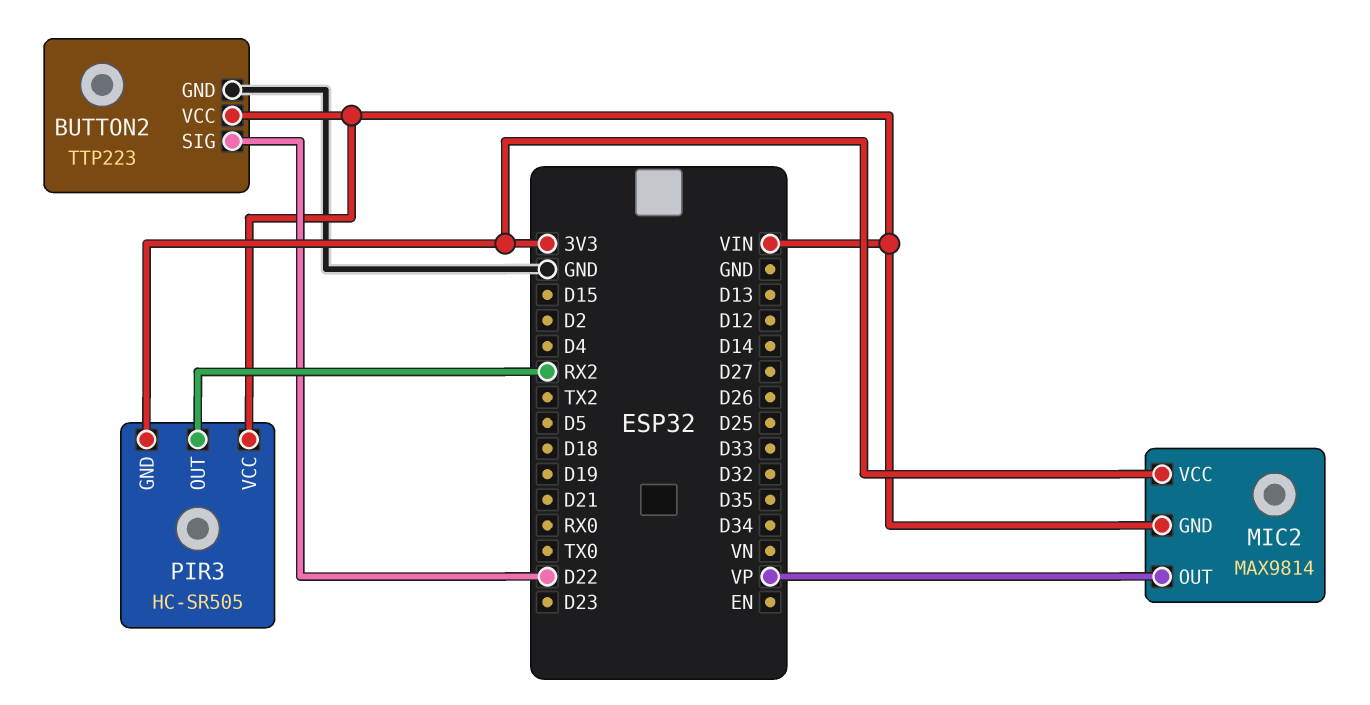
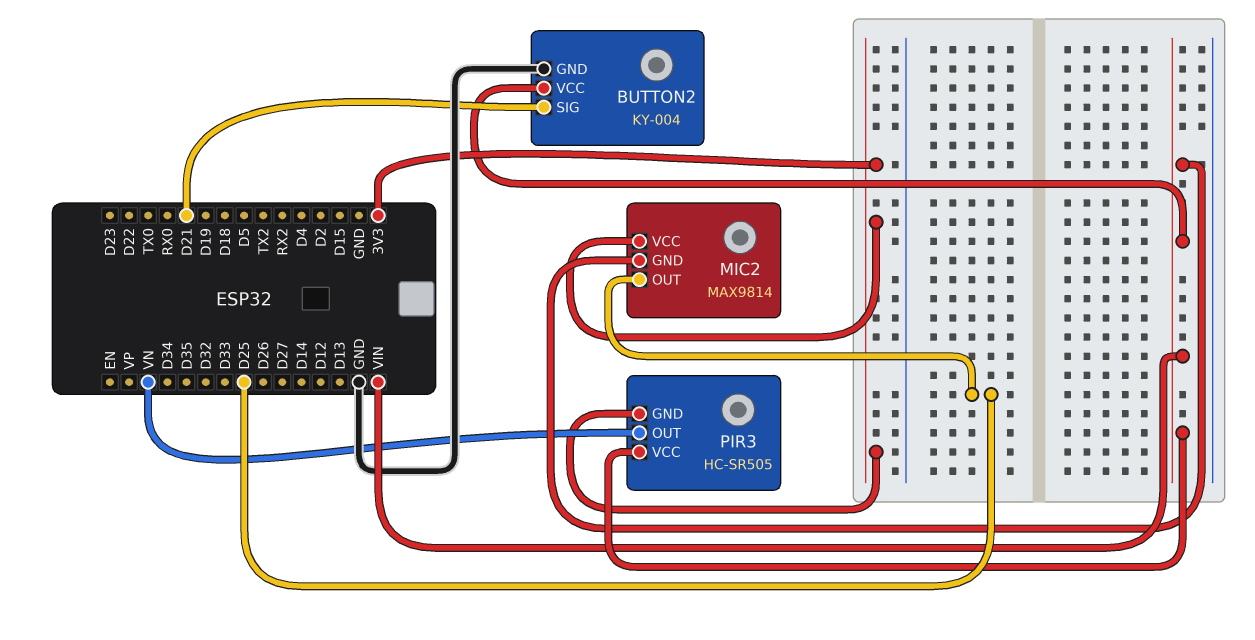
BUTTON2: TTP223 -> KY-004
BUTTON2 pin SIG: D22 -> D21
MIC2 pin OUT: VP -> D25
PIR3 pin OUT: RX2 -> VN

